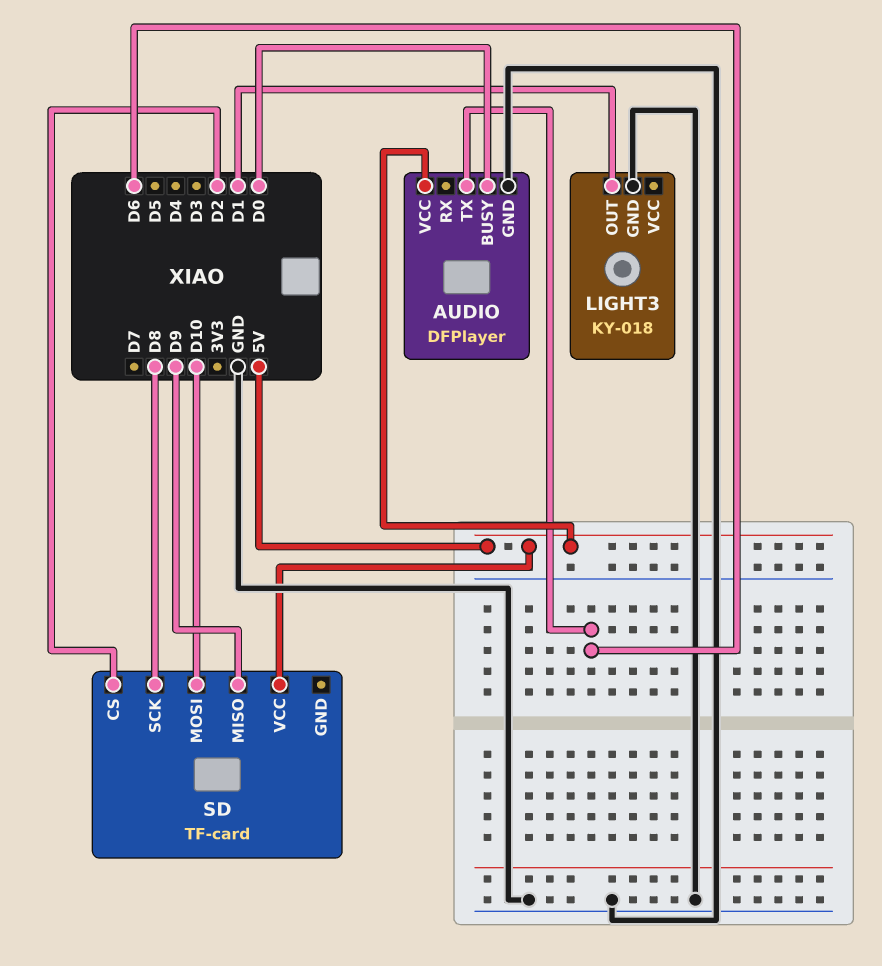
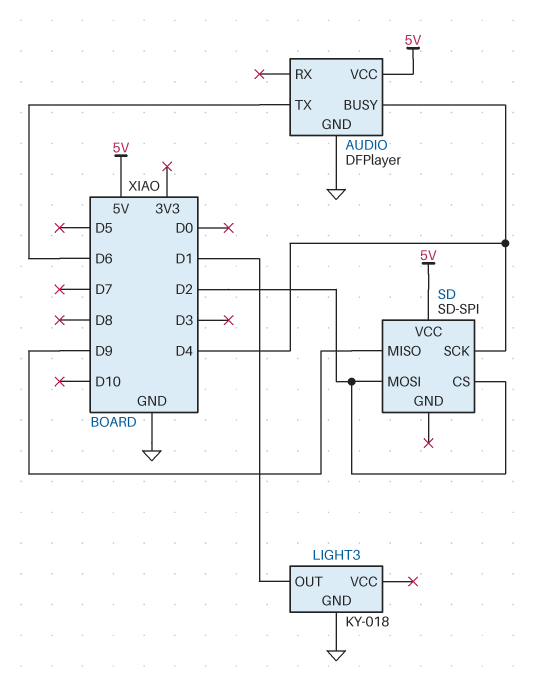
AUDIO pin BUSY: D0 -> D4
SD: TF-card -> SD-SPI
SD pin MOSI: D10 -> D2
SD pin SCK: D8 -> D4

